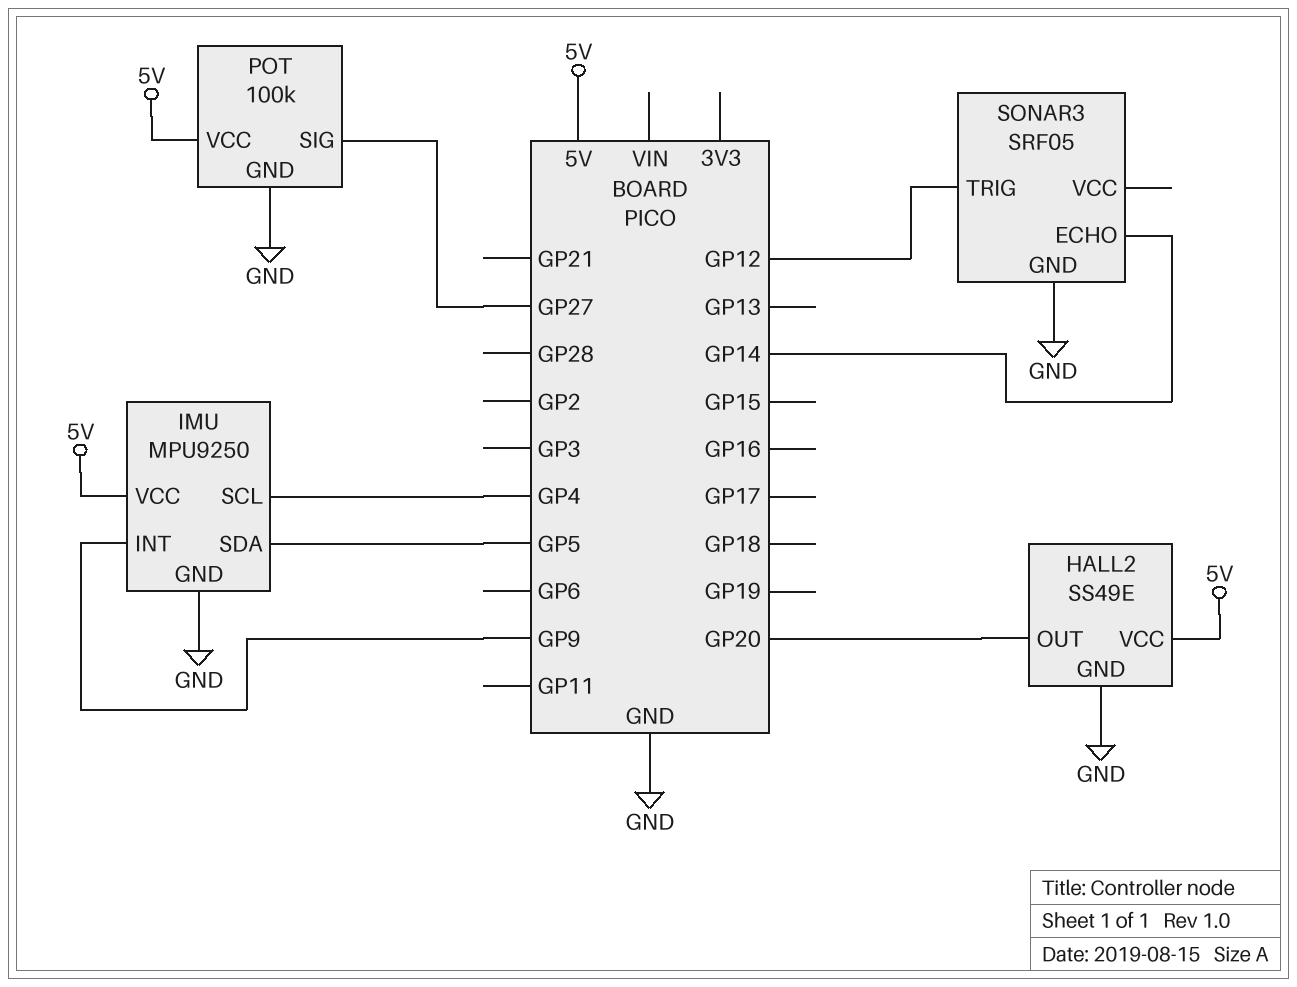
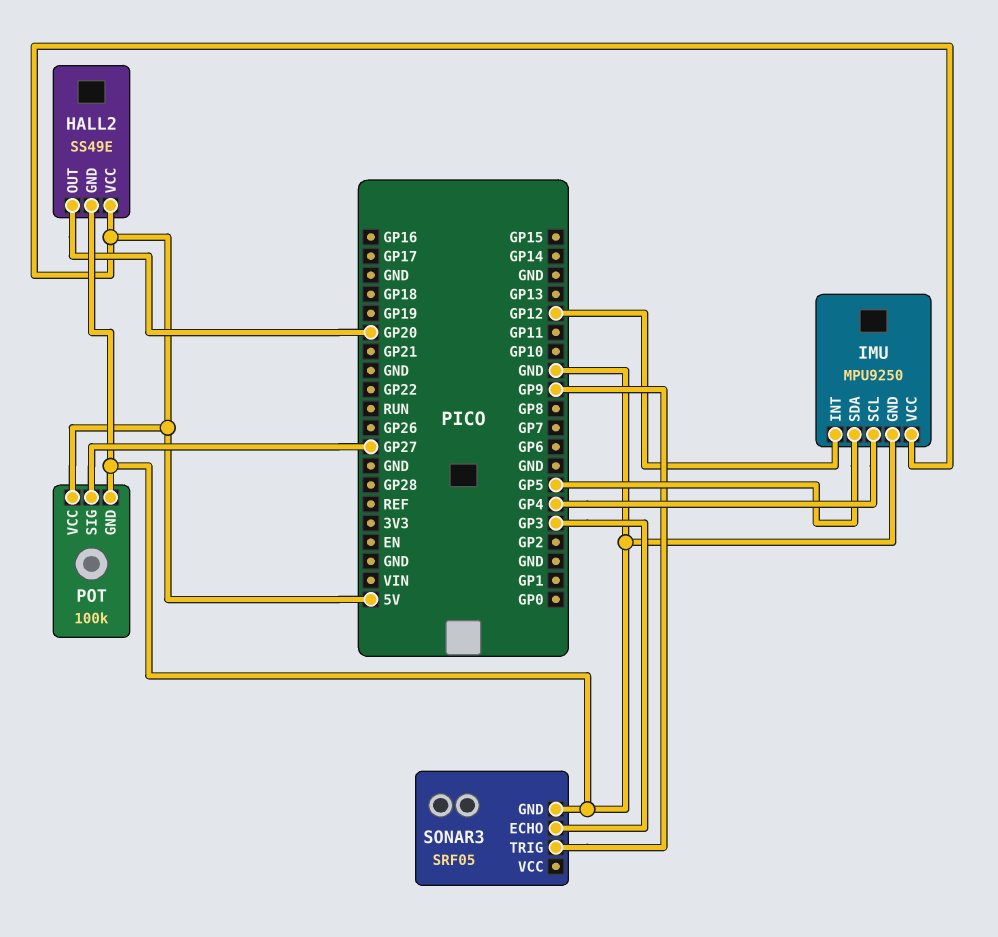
IMU pin INT: GP9 -> GP12
SONAR3 pin ECHO: GP14 -> GP3
SONAR3 pin TRIG: GP12 -> GP9

